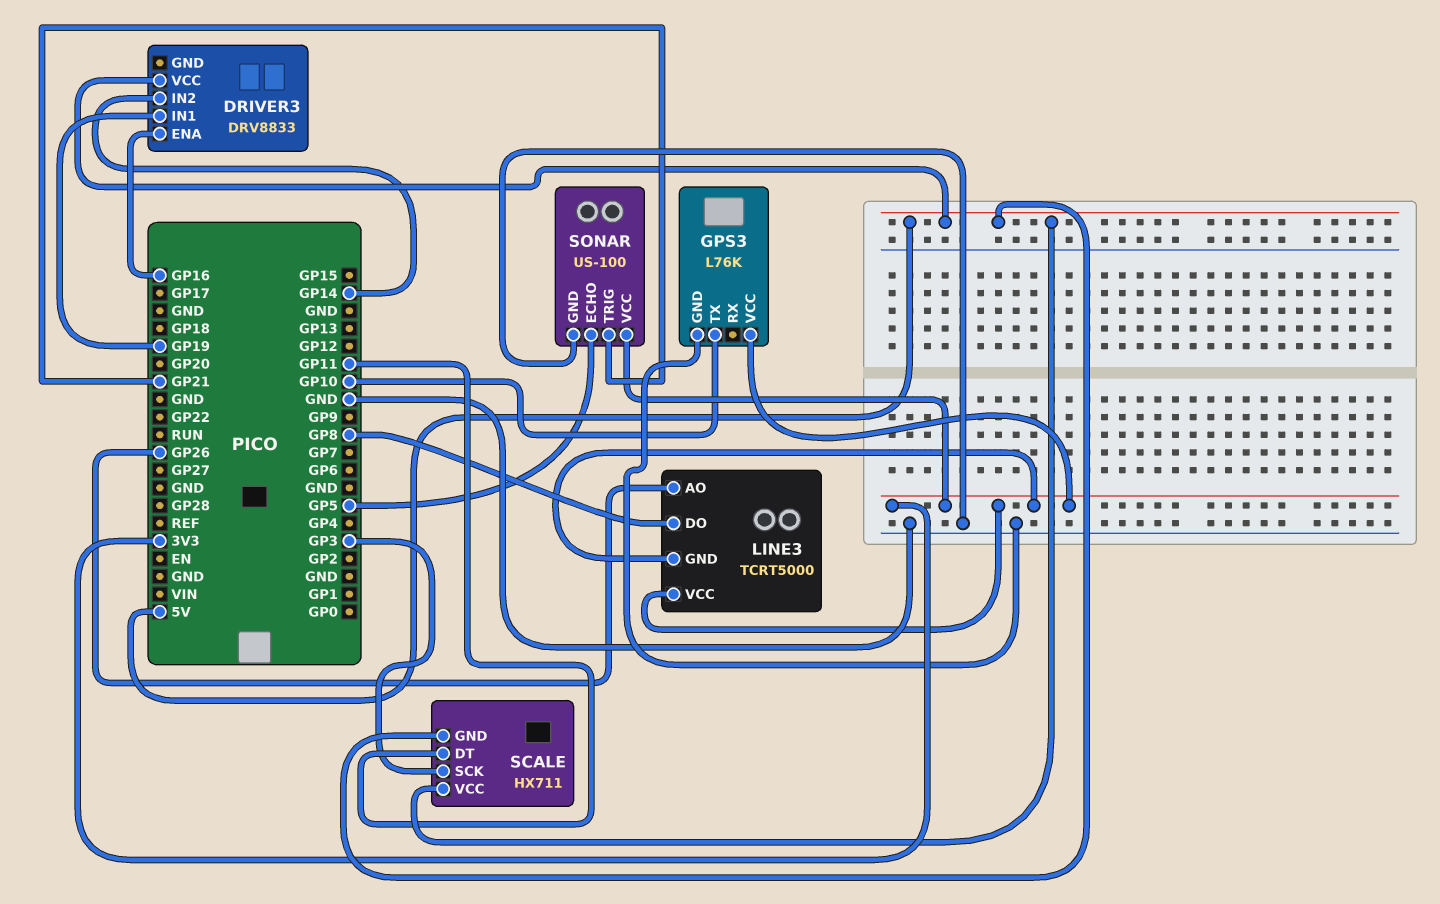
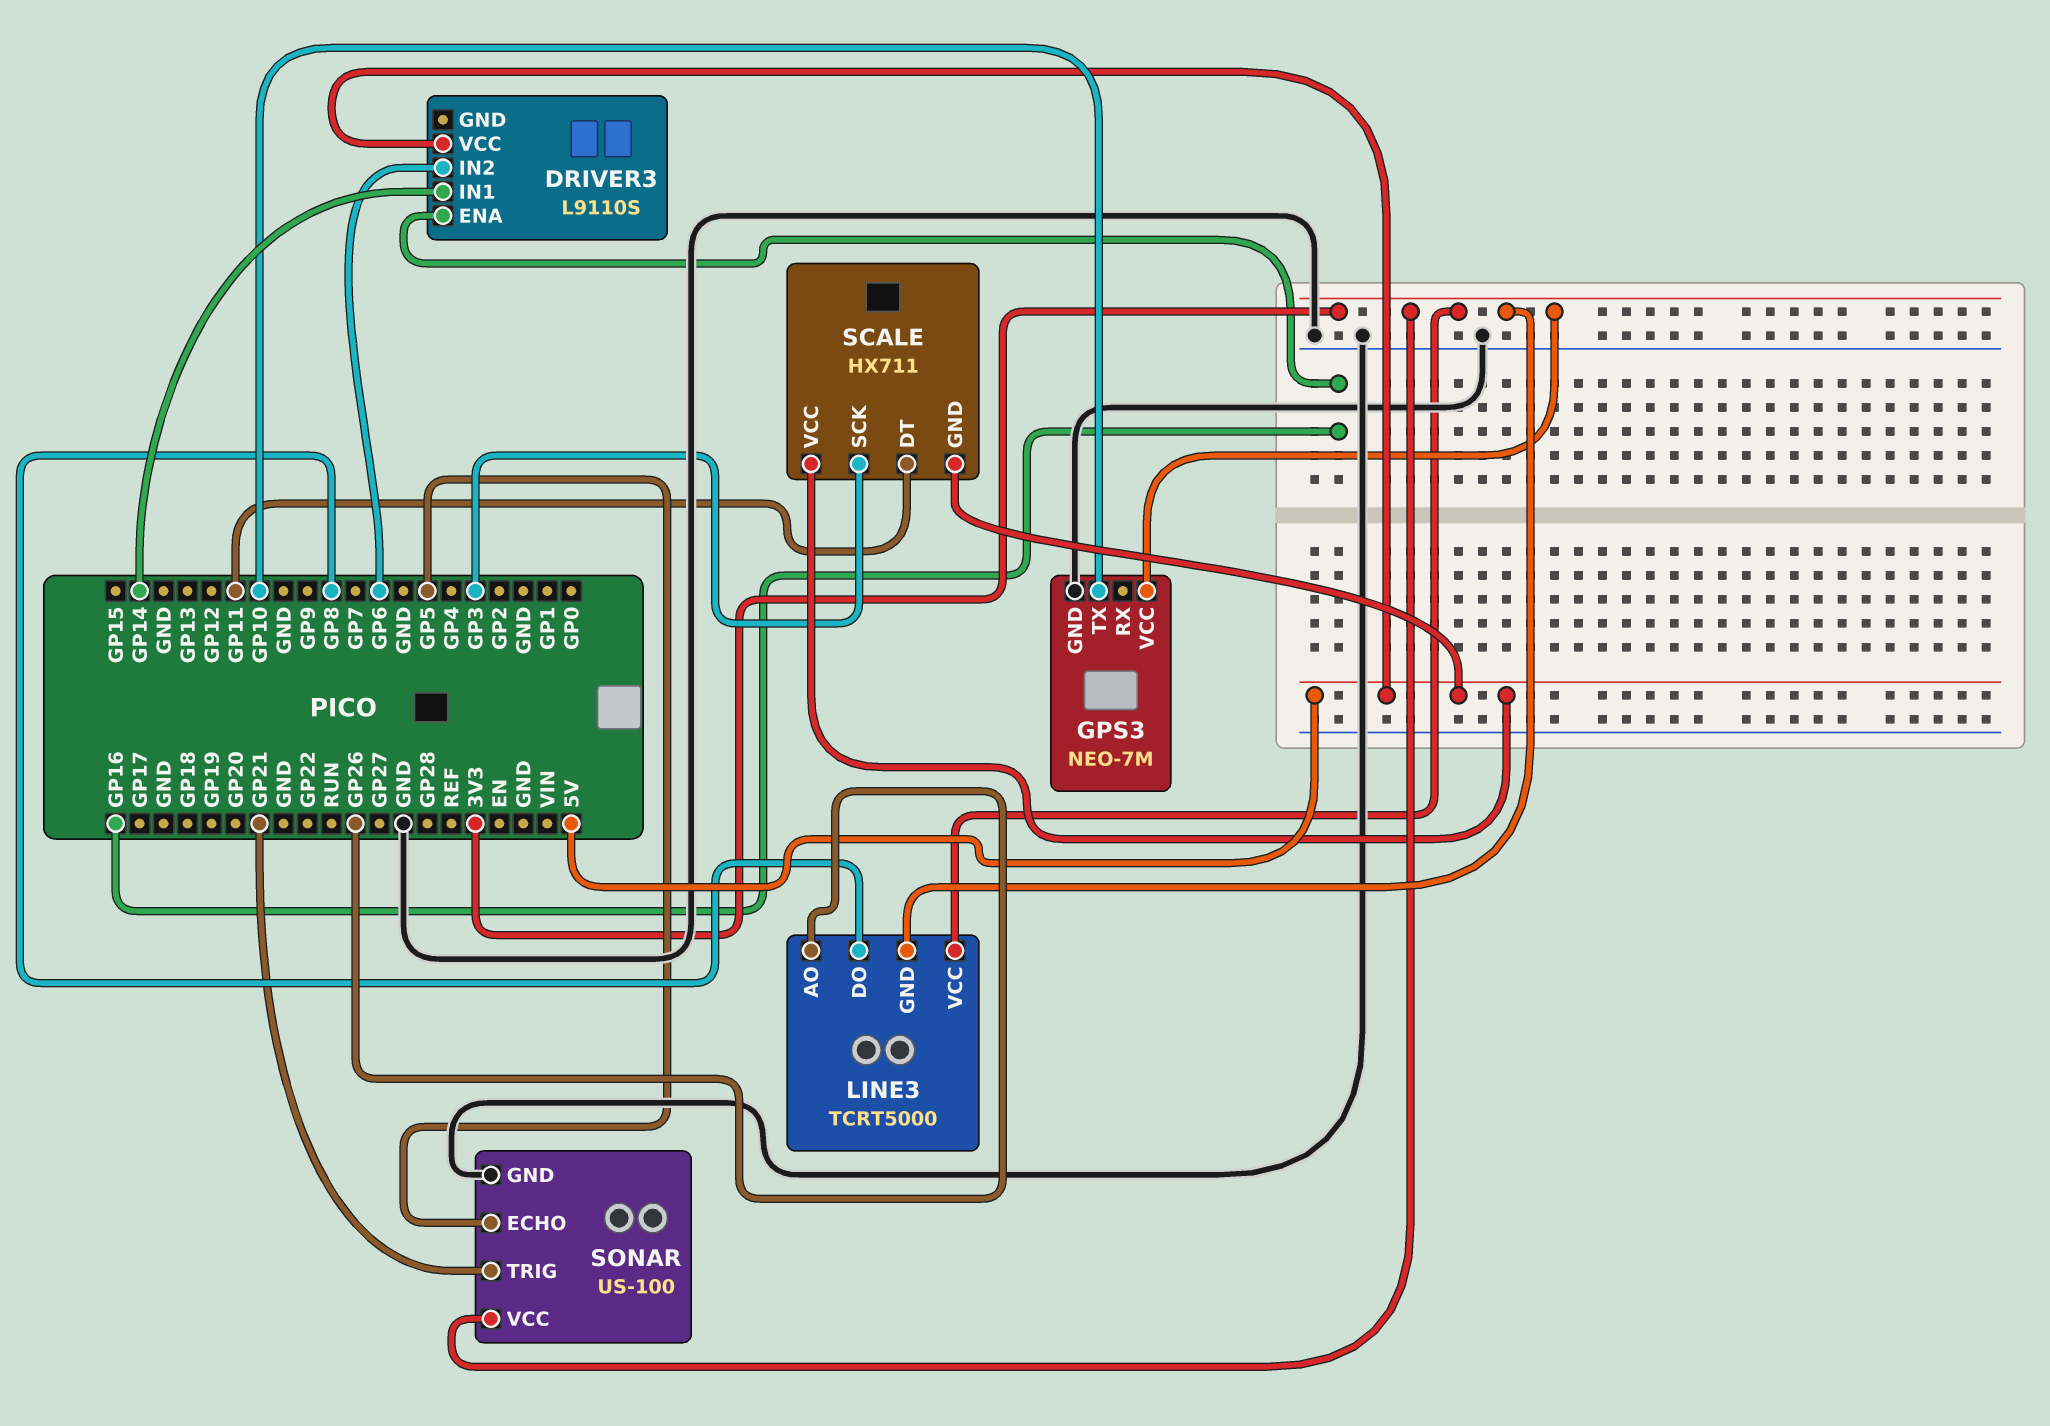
DRIVER3: DRV8833 -> L9110S
DRIVER3 pin IN1: GP19 -> GP14
DRIVER3 pin IN2: GP14 -> GP6
GPS3: L76K -> NEO-7M

